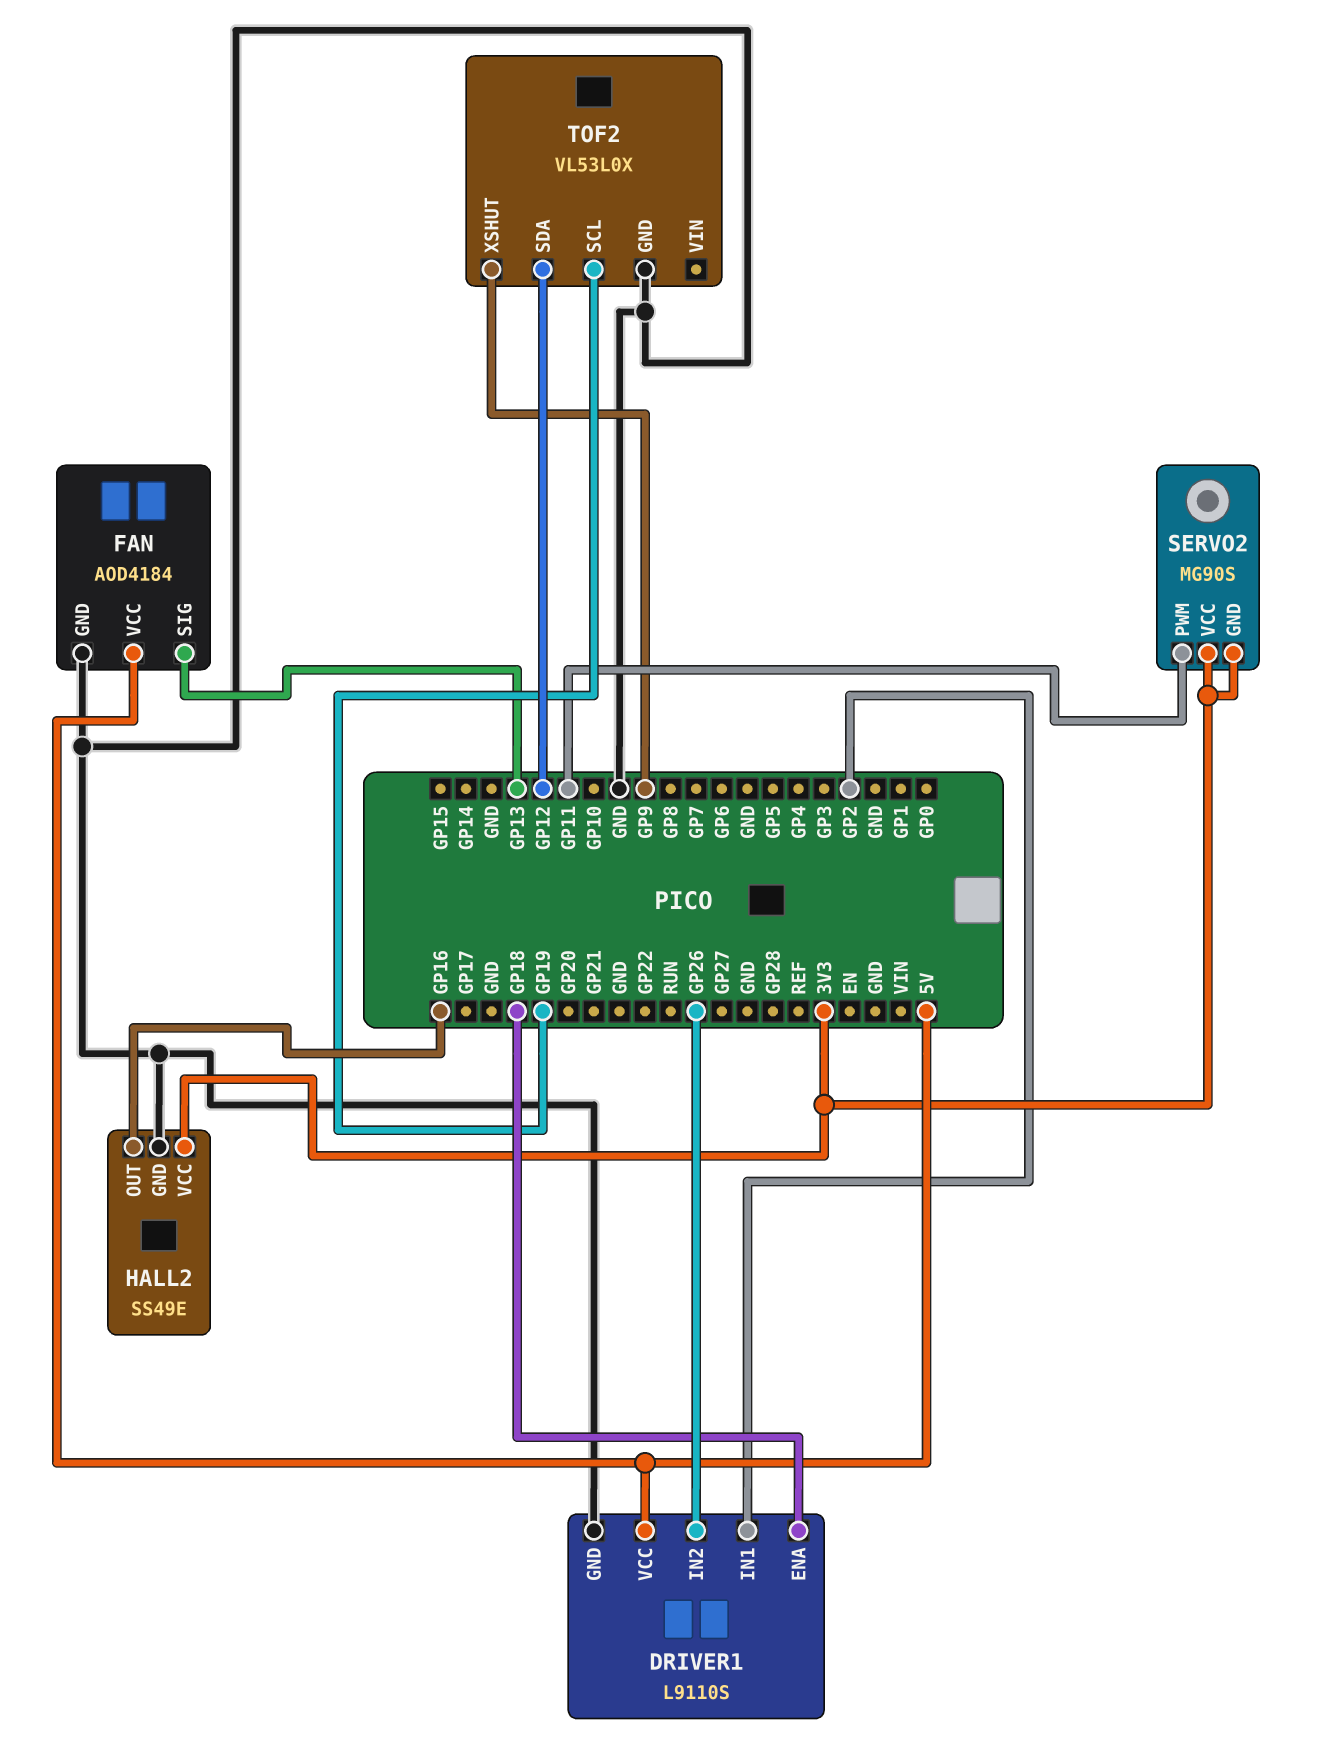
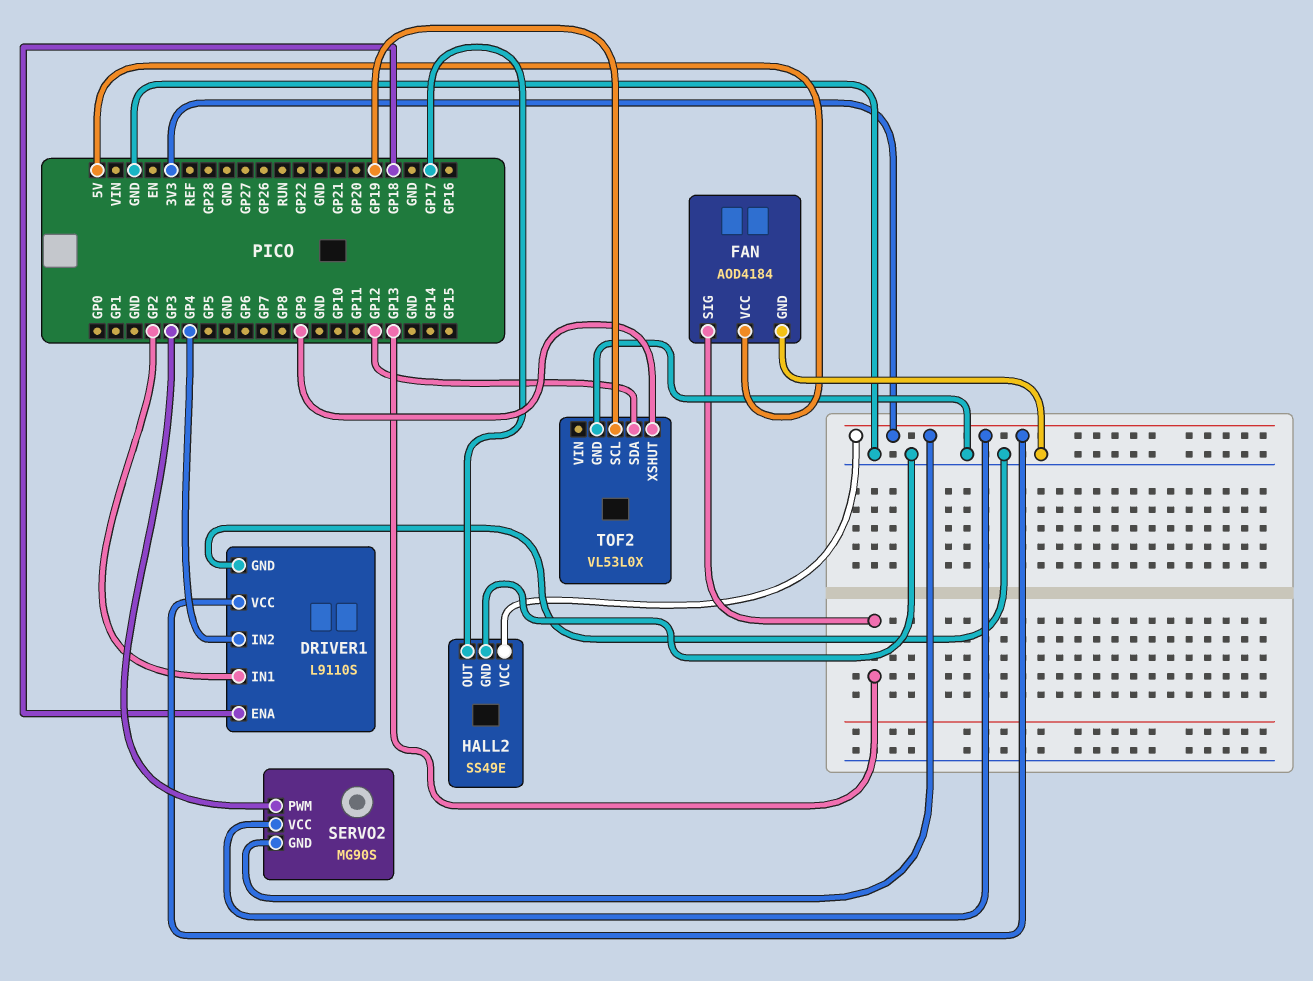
DRIVER1 pin IN2: GP26 -> GP4
DRIVER1 pin VCC: 5V -> 3V3
HALL2 pin OUT: GP16 -> GP17
SERVO2 pin PWM: GP11 -> GP3

